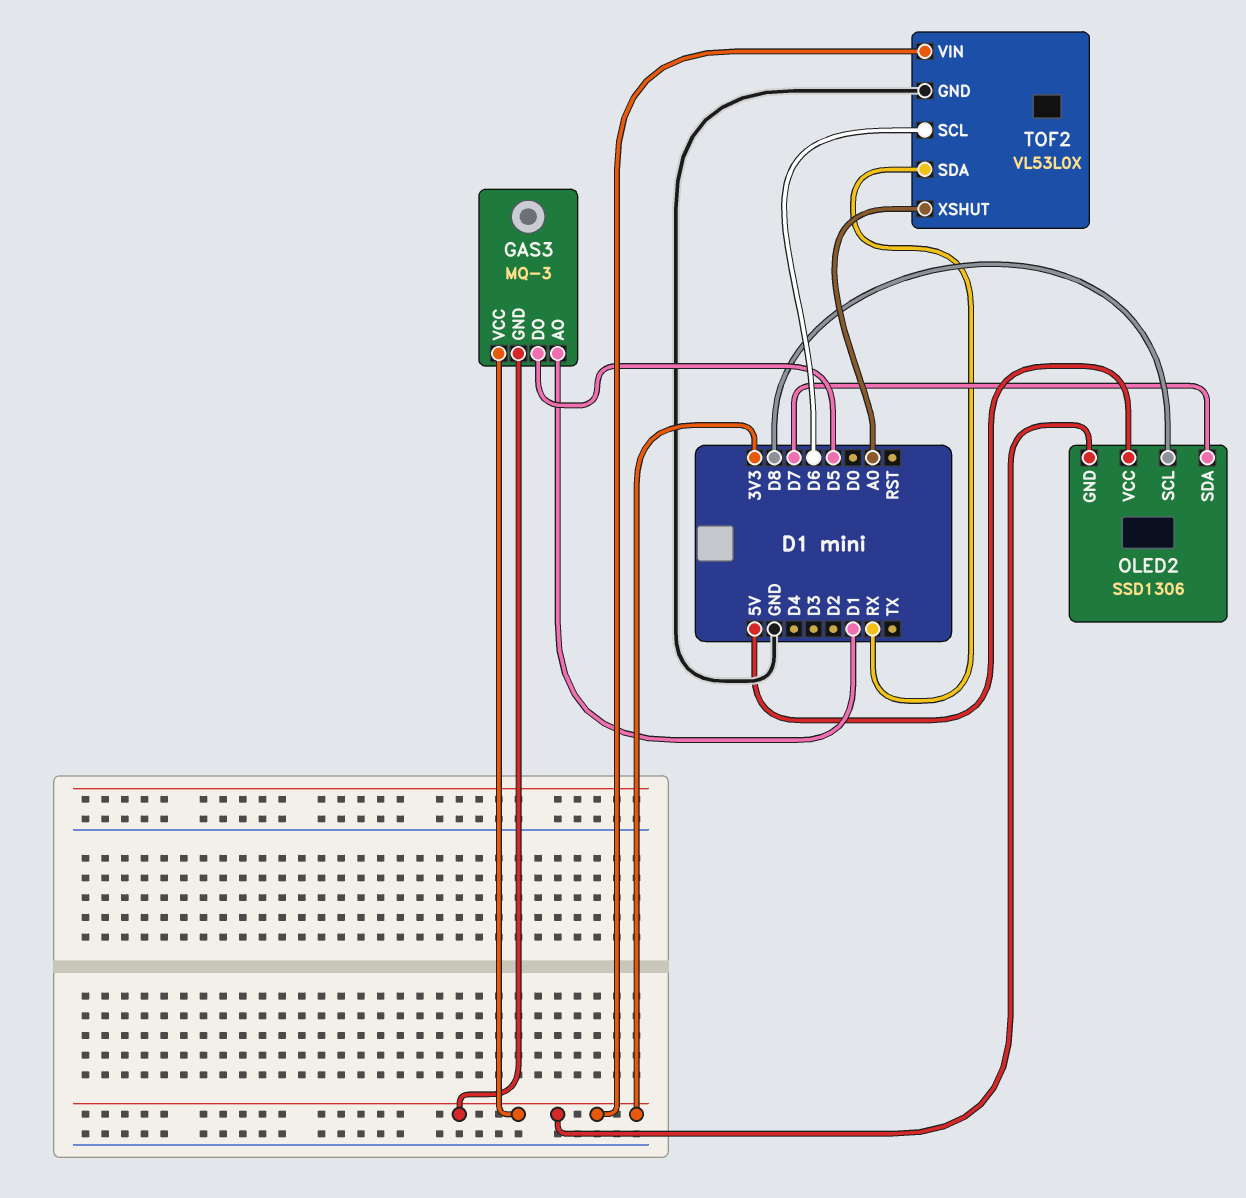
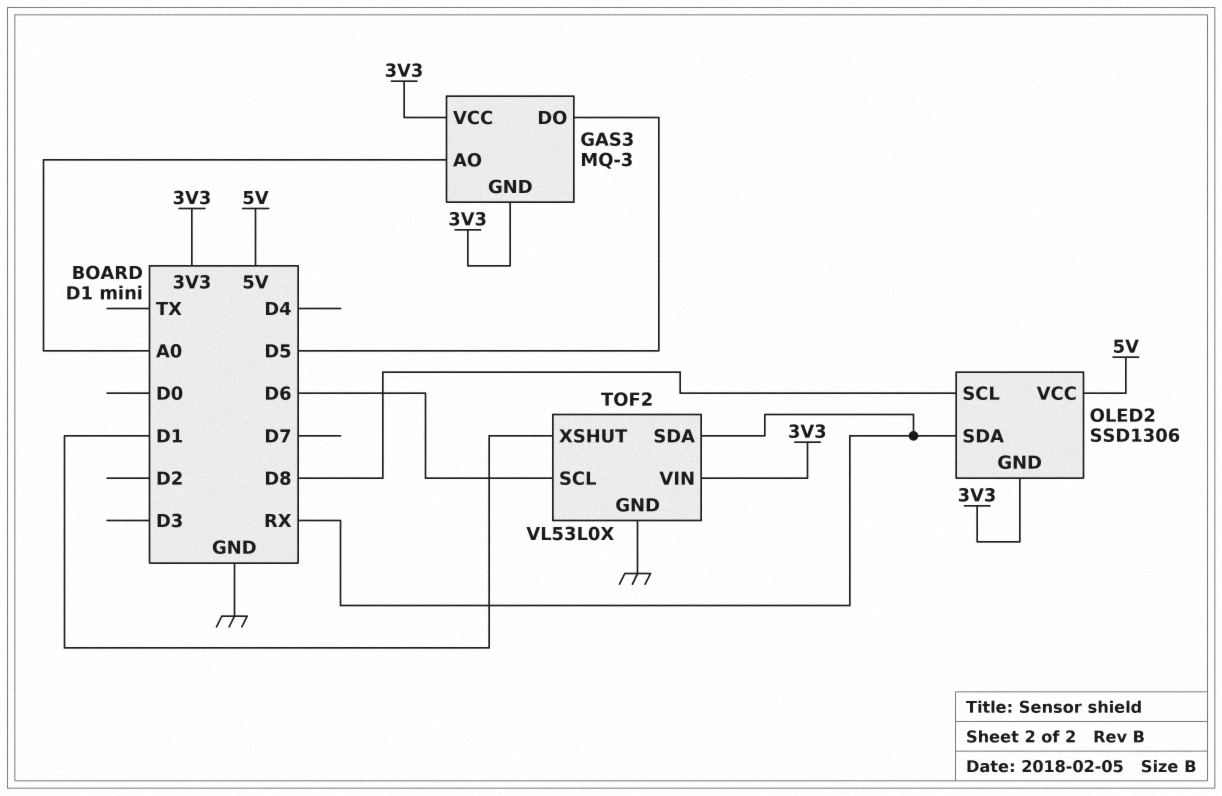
GAS3 pin AO: D1 -> A0
OLED2 pin SDA: D7 -> RX
TOF2 pin XSHUT: A0 -> D1

